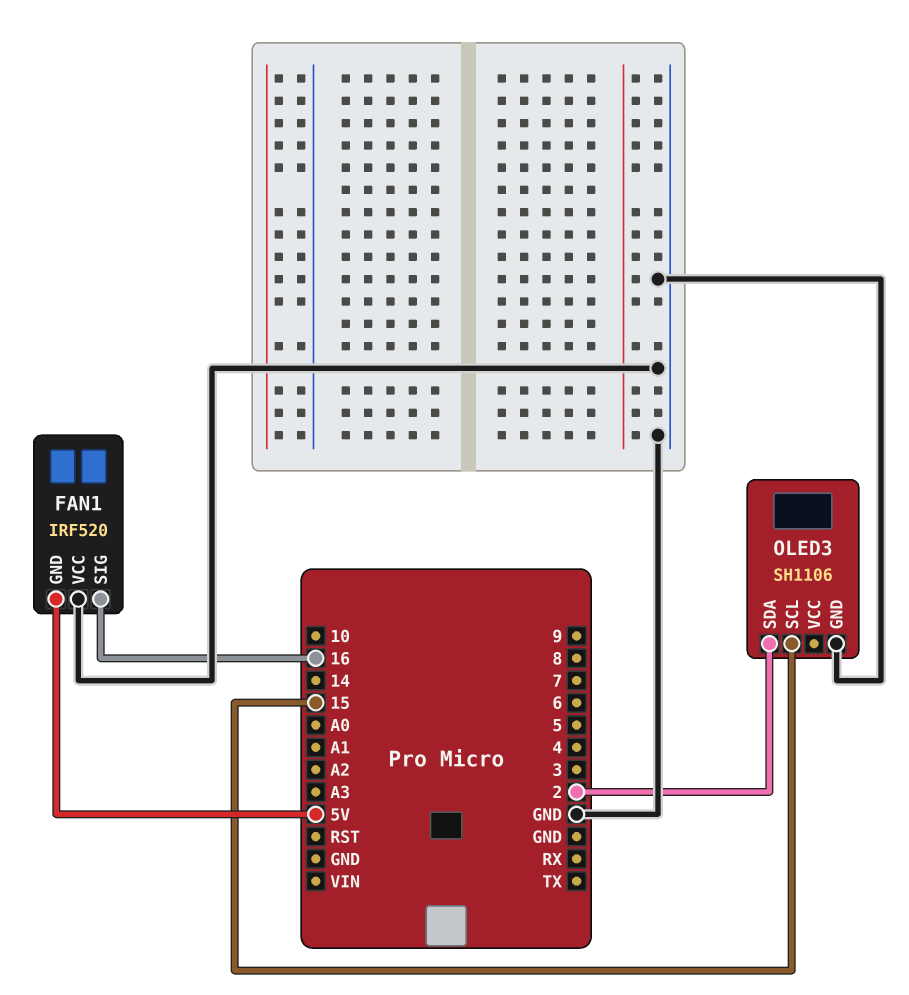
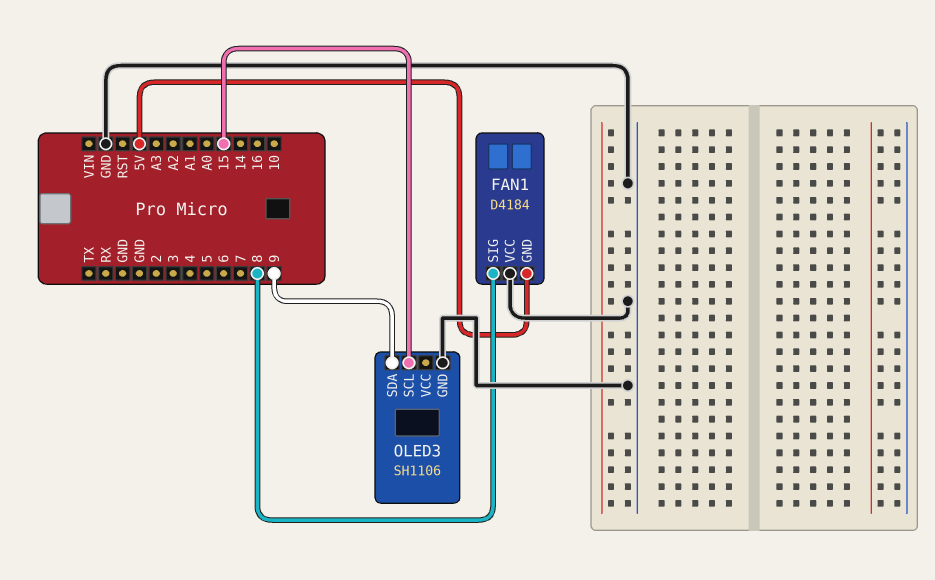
FAN1: IRF520 -> D4184
FAN1 pin SIG: 16 -> 8
OLED3 pin SDA: 2 -> 9

